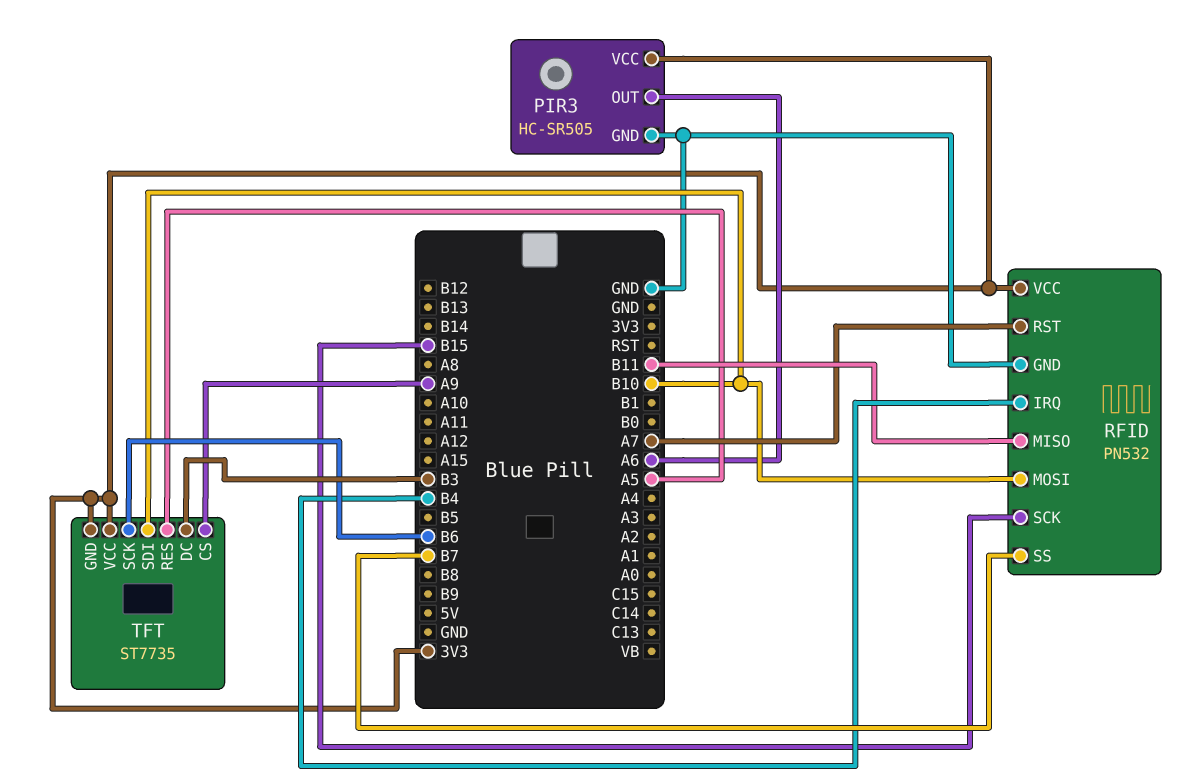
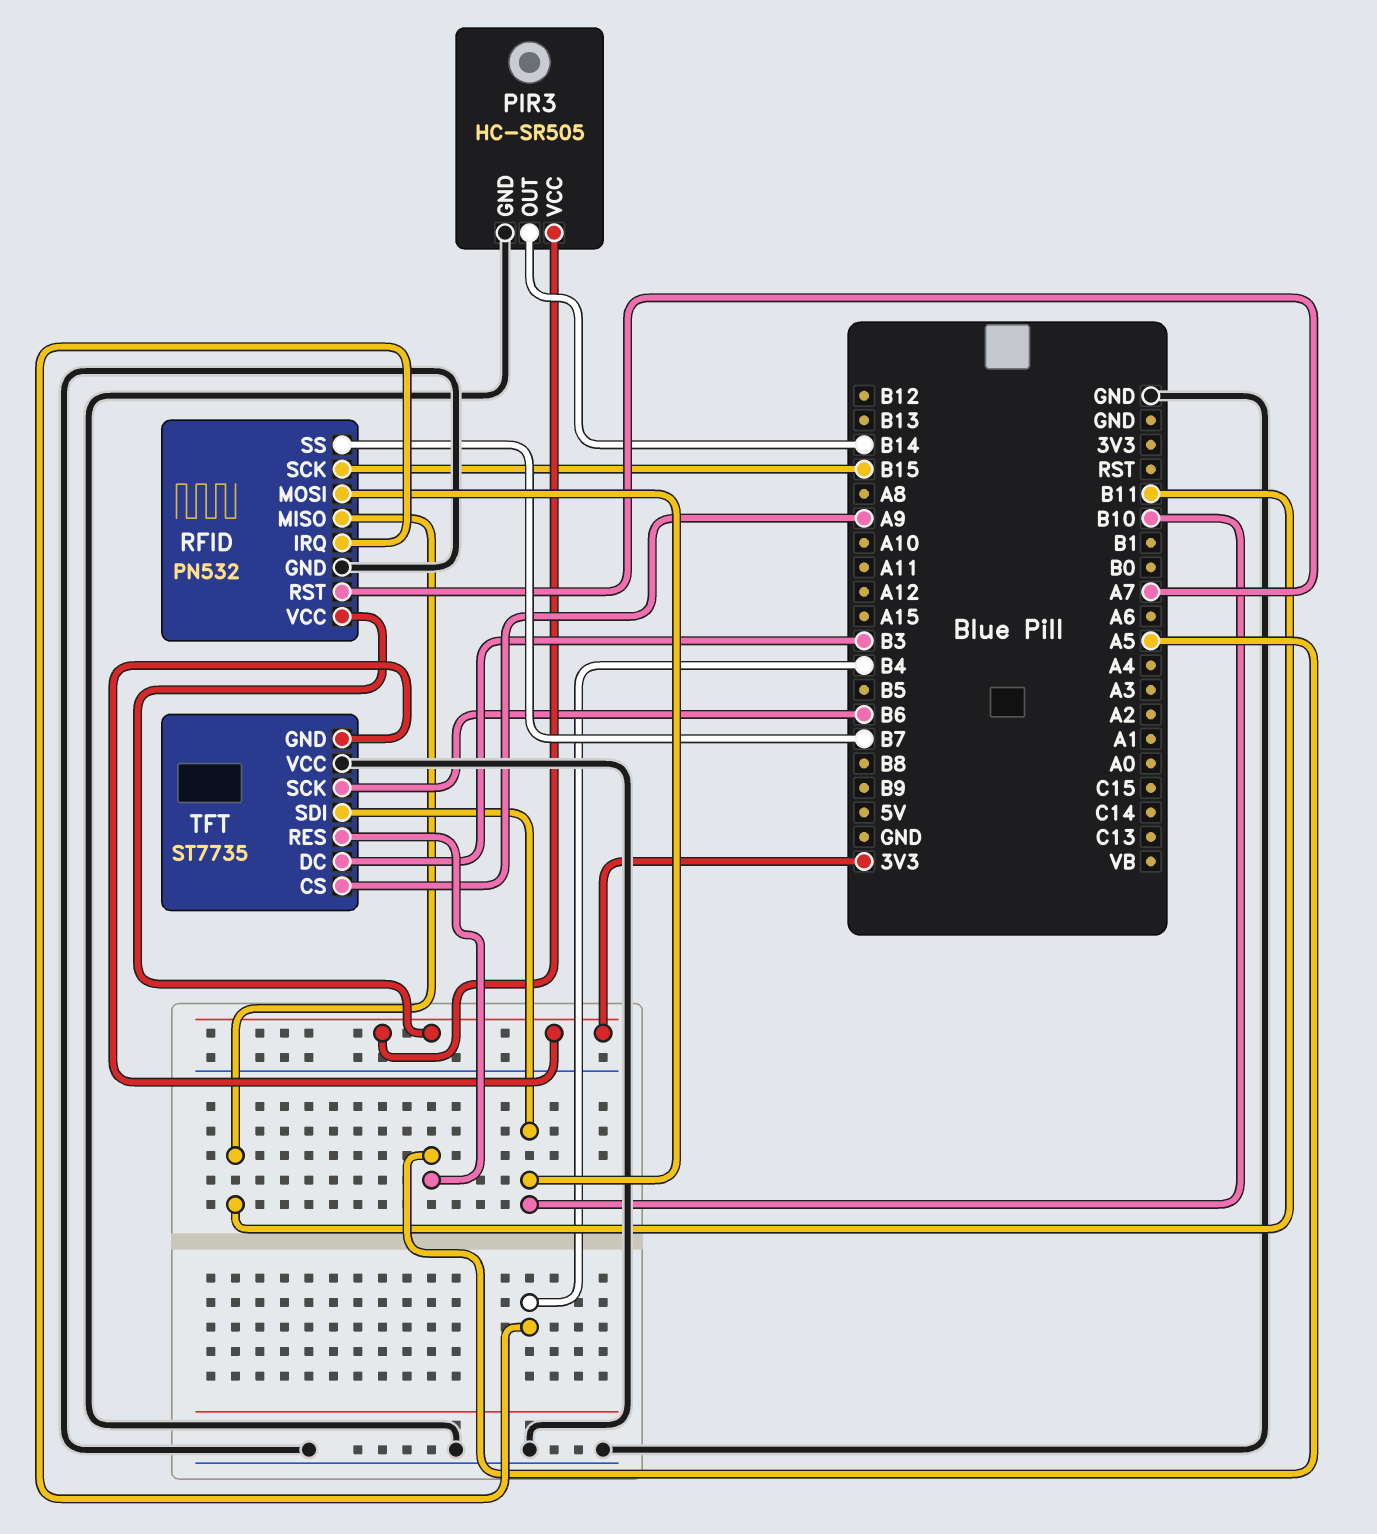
PIR3 pin OUT: A6 -> B14
TFT pin VCC: 3V3 -> GND

